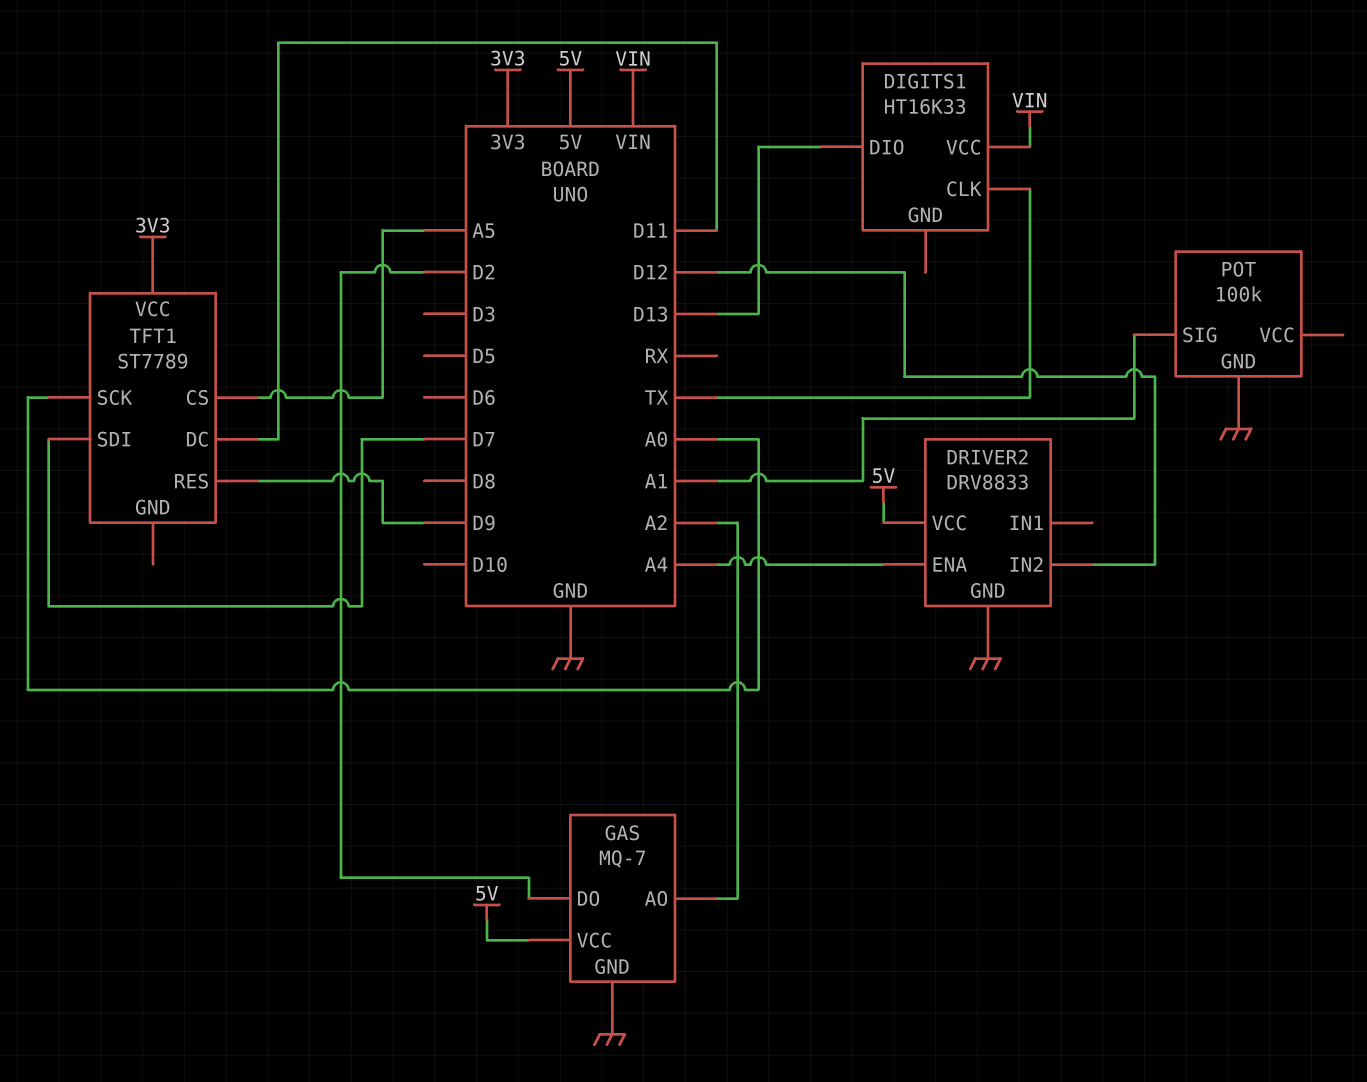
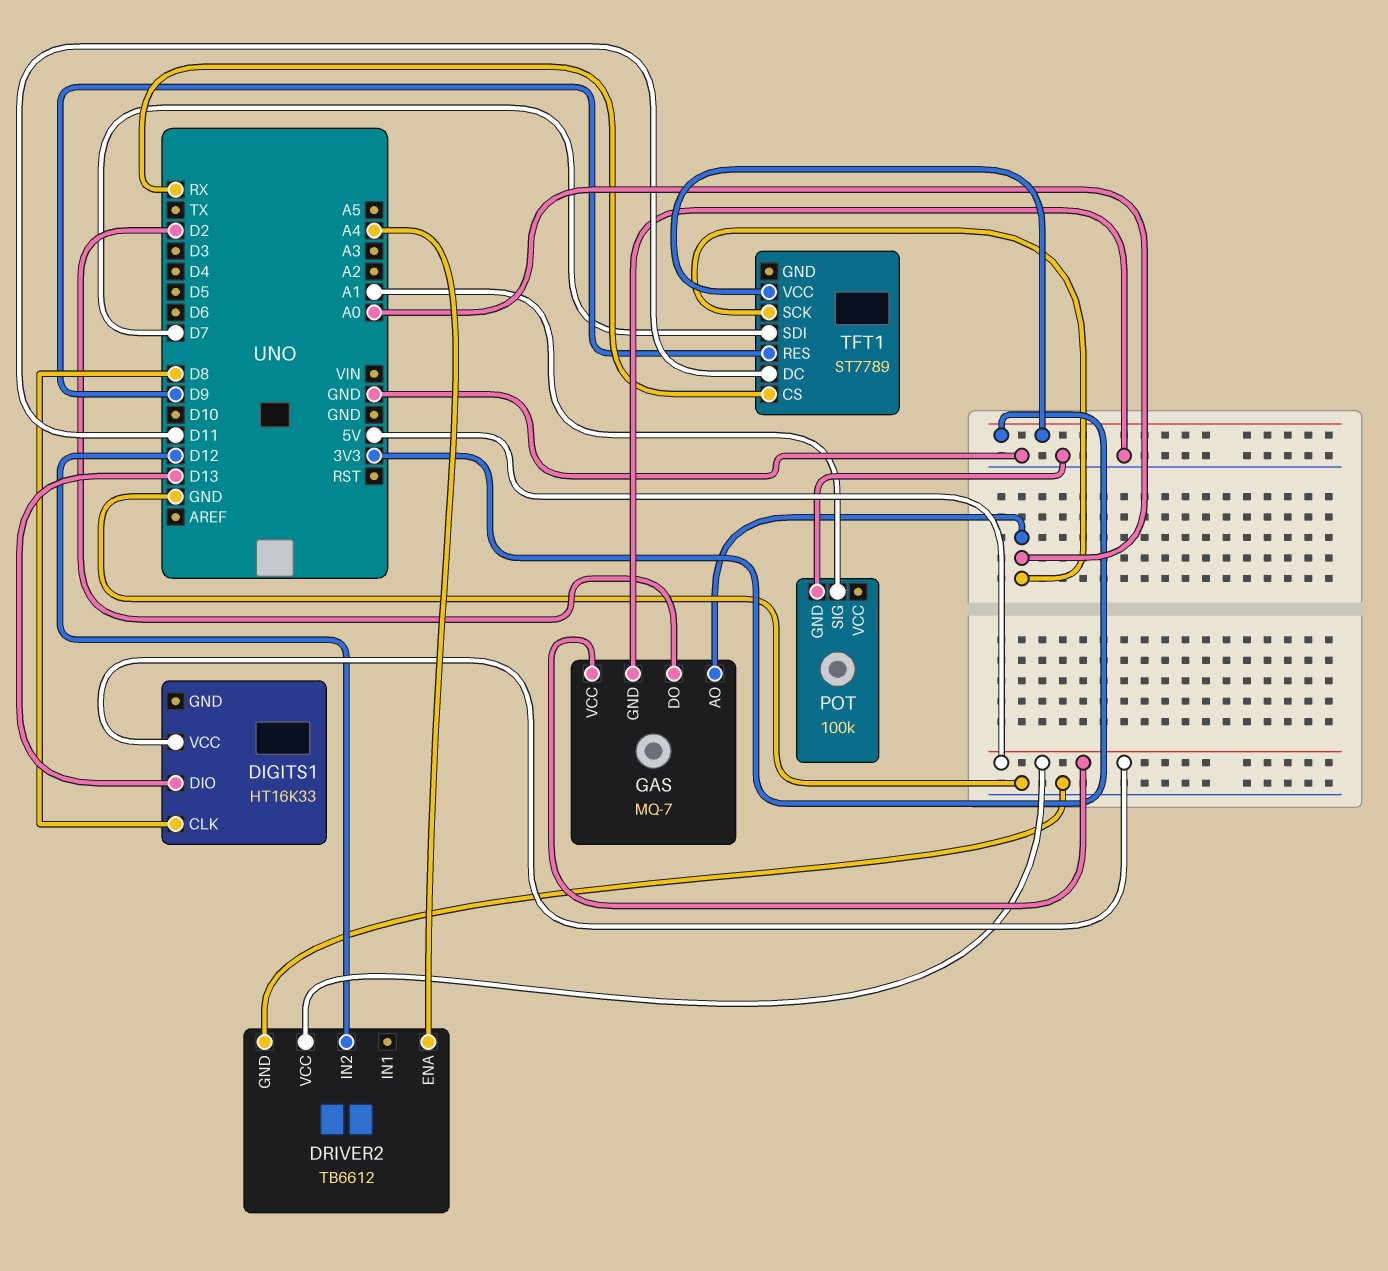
DIGITS1 pin CLK: TX -> D8
DIGITS1 pin VCC: VIN -> 5V
DRIVER2: DRV8833 -> TB6612
GAS pin AO: A2 -> A0
TFT1 pin CS: A5 -> RX

